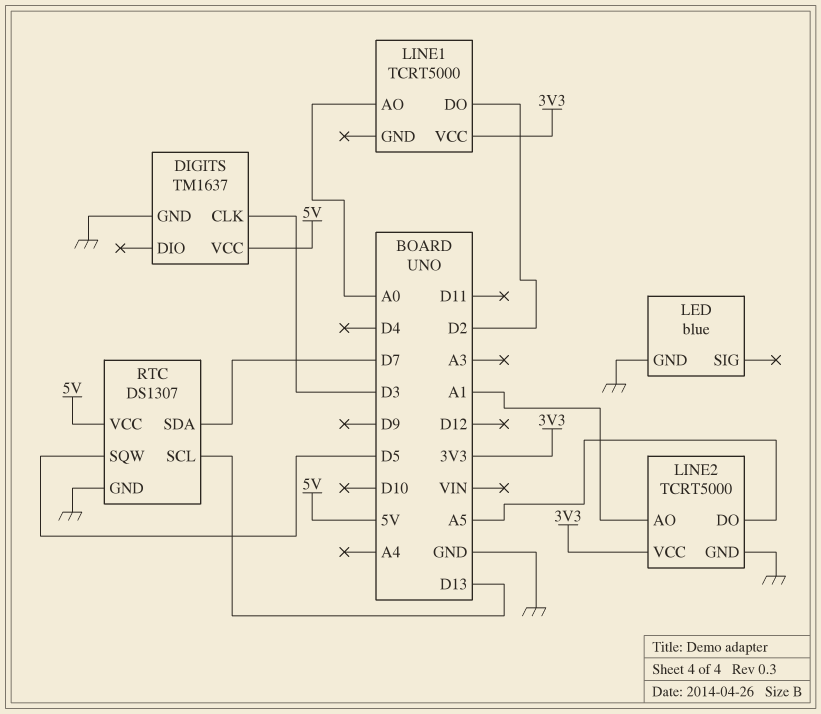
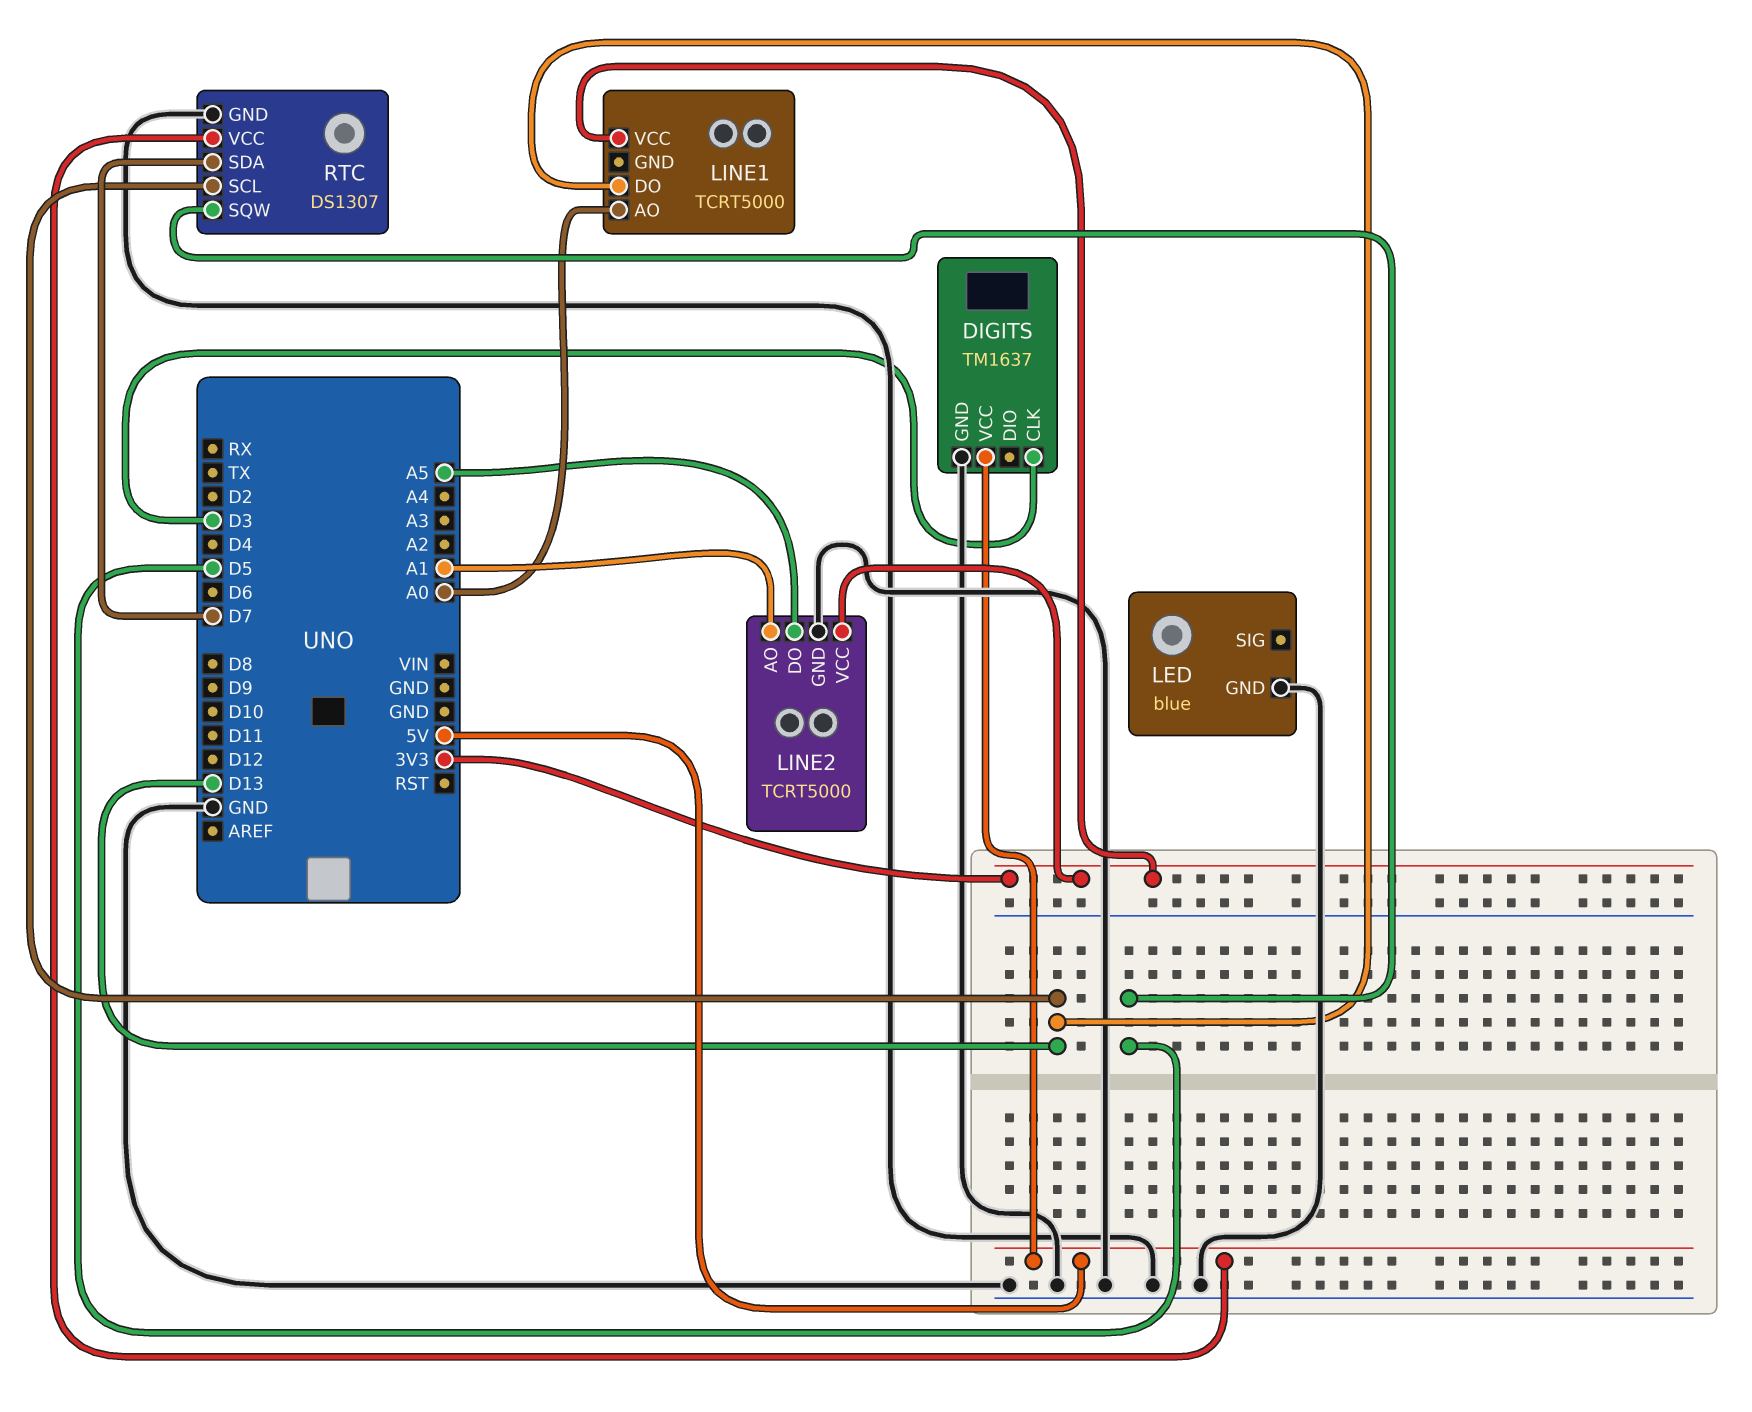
LINE1 pin DO: D2 -> D13

